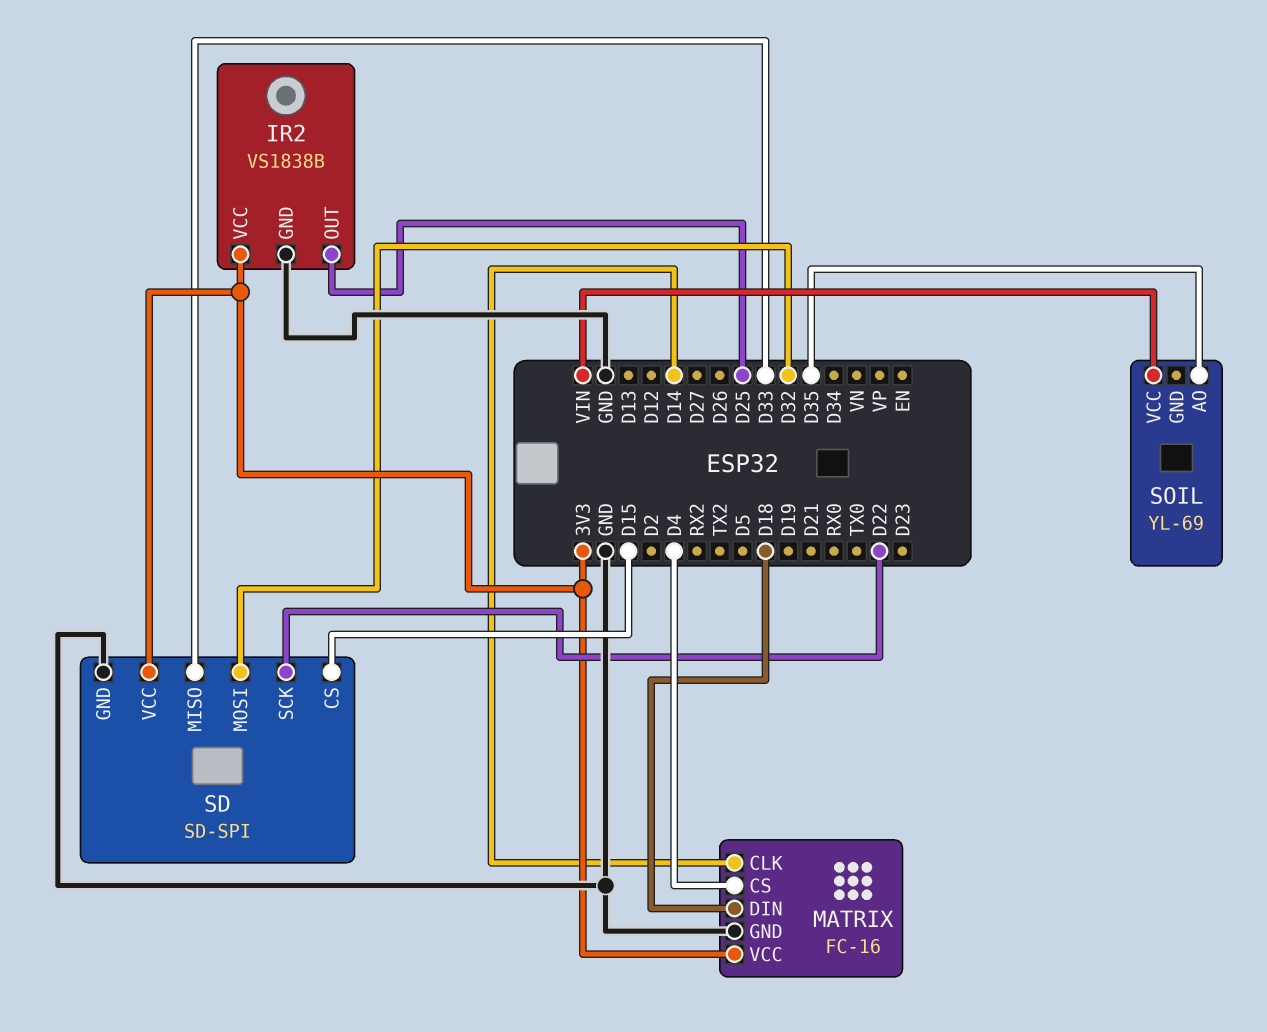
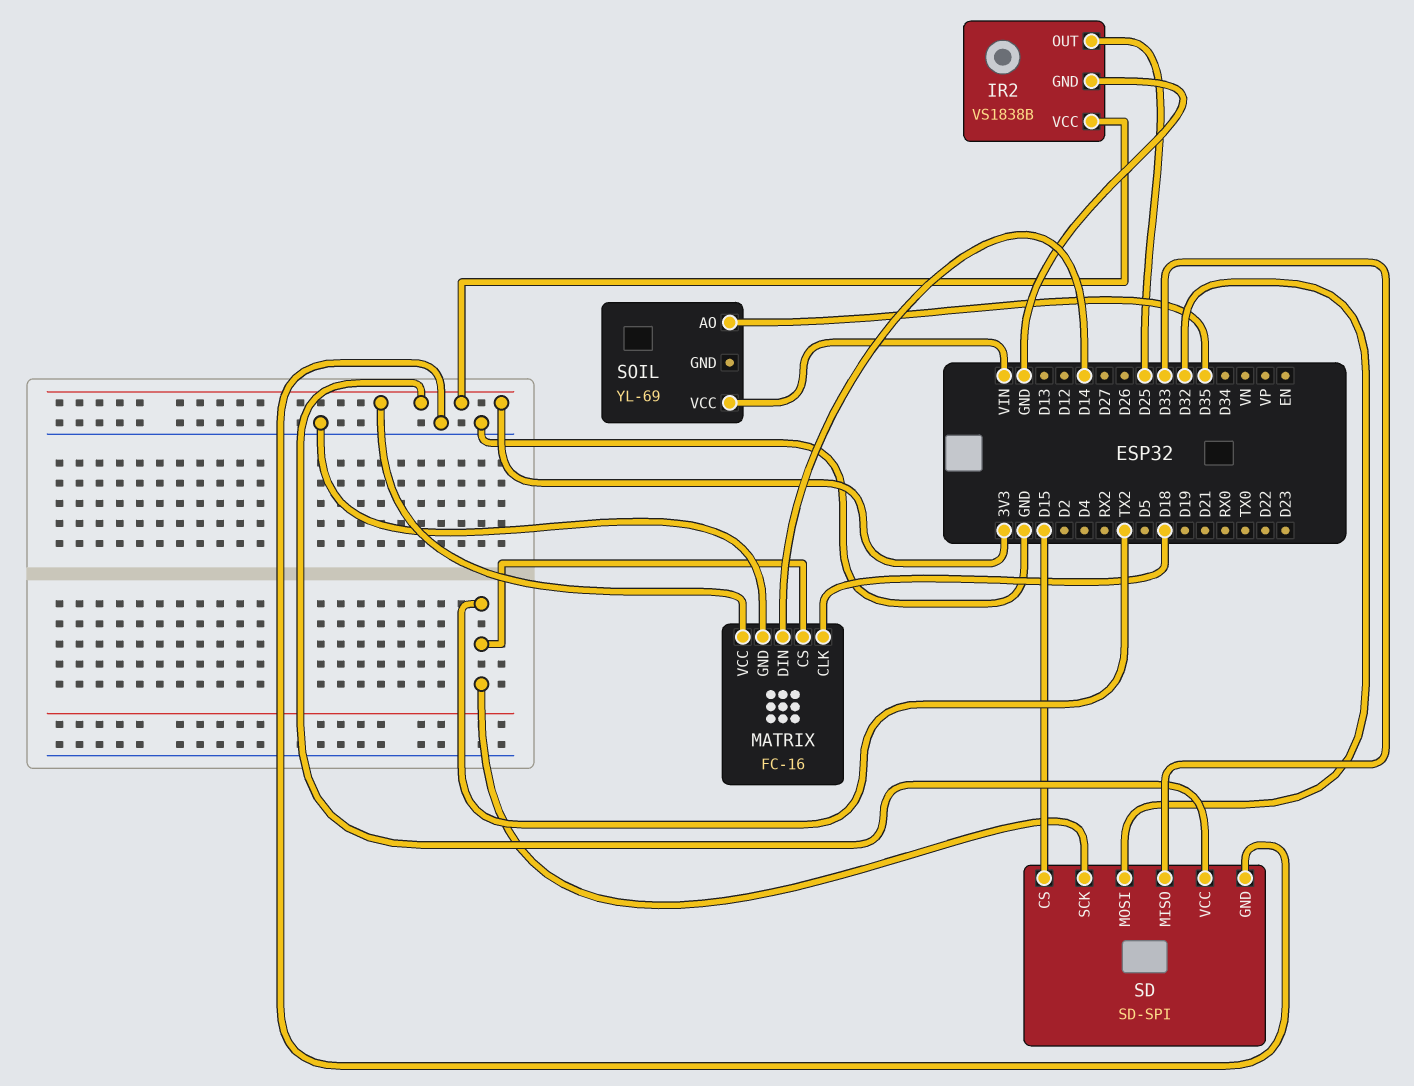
MATRIX pin CLK: D14 -> D18
MATRIX pin CS: D4 -> TX2
MATRIX pin DIN: D18 -> D14
SD pin SCK: D22 -> TX2

